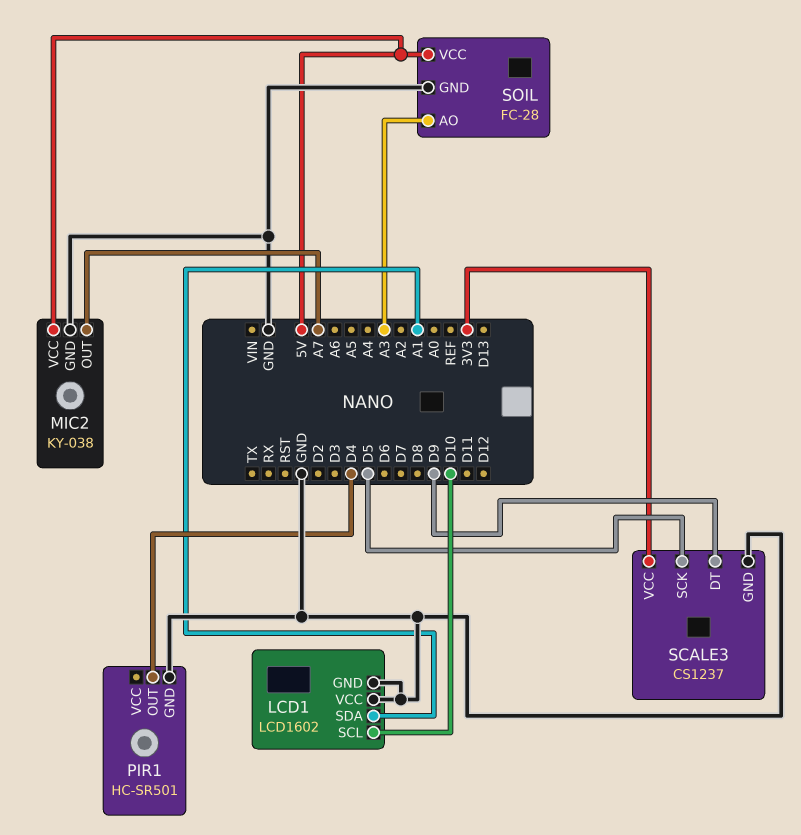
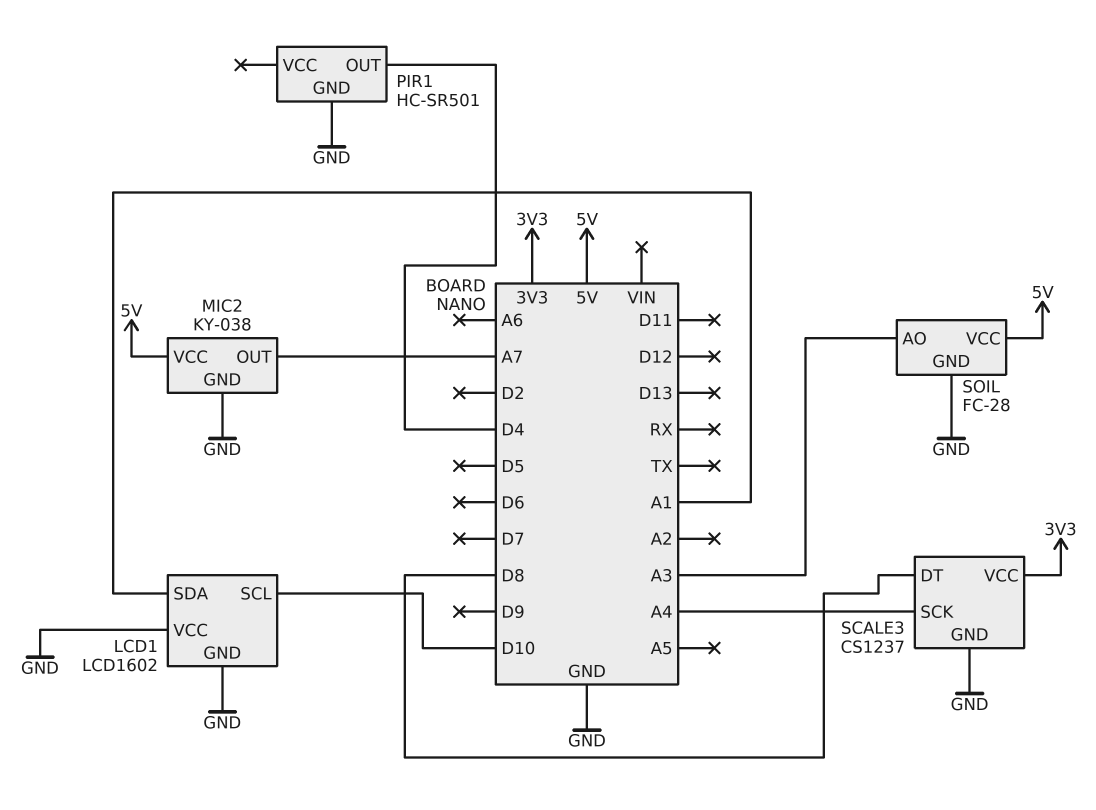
SCALE3 pin DT: D9 -> D8
SCALE3 pin SCK: D5 -> A4

